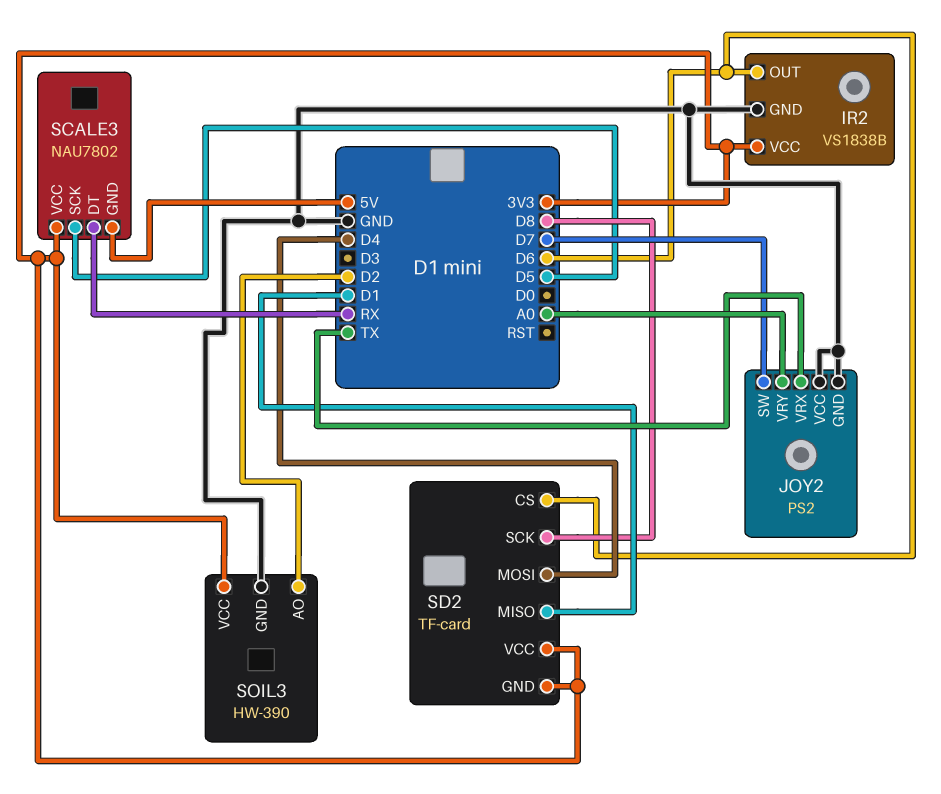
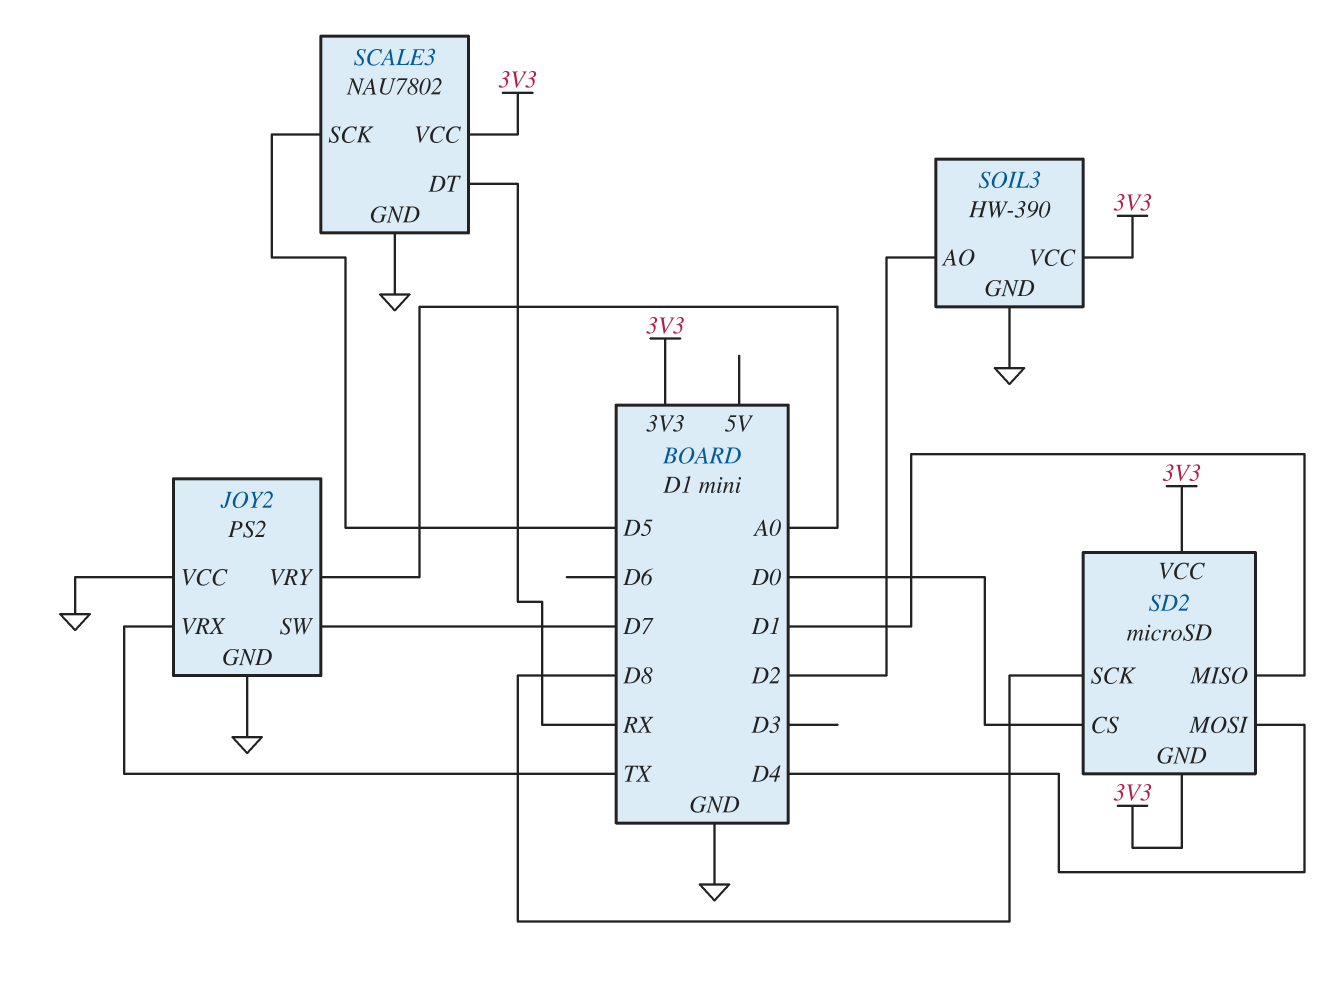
IR2: VS1838B -> none
IR2 pin GND: GND -> none
IR2 pin OUT: D6 -> none
IR2 pin VCC: 3V3 -> none
SCALE3 pin GND: 5V -> GND
SD2: TF-card -> microSD
SD2 pin CS: D6 -> D0

